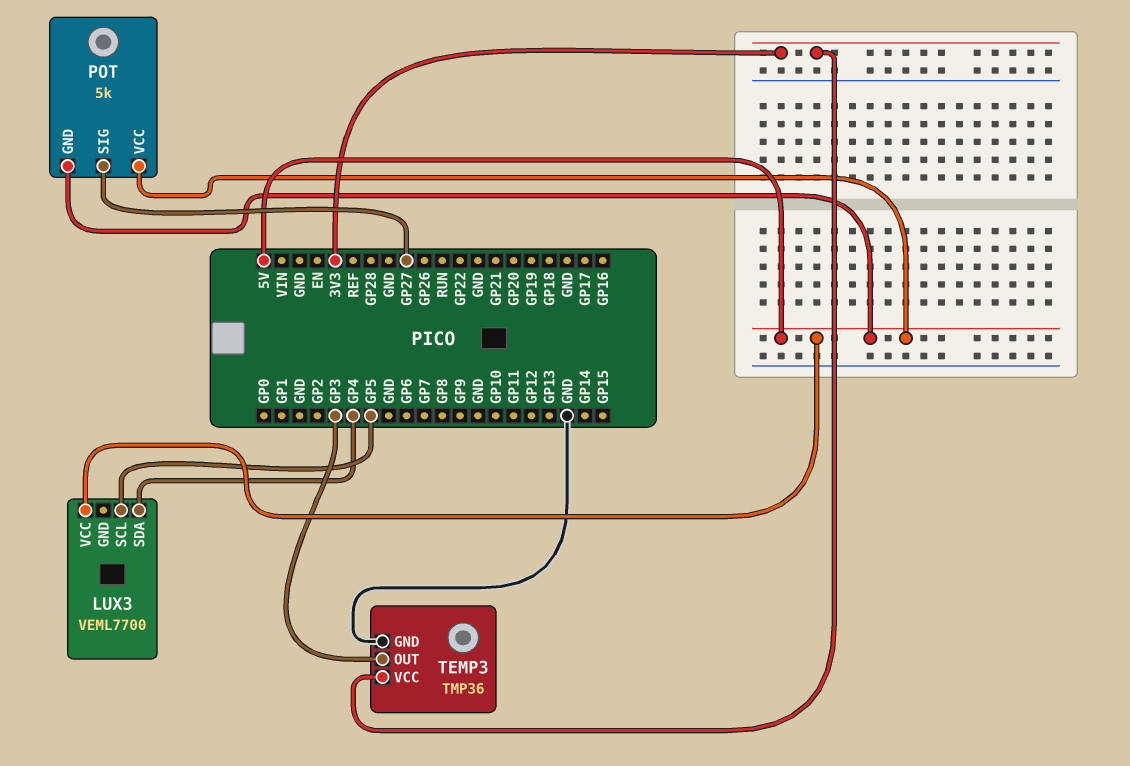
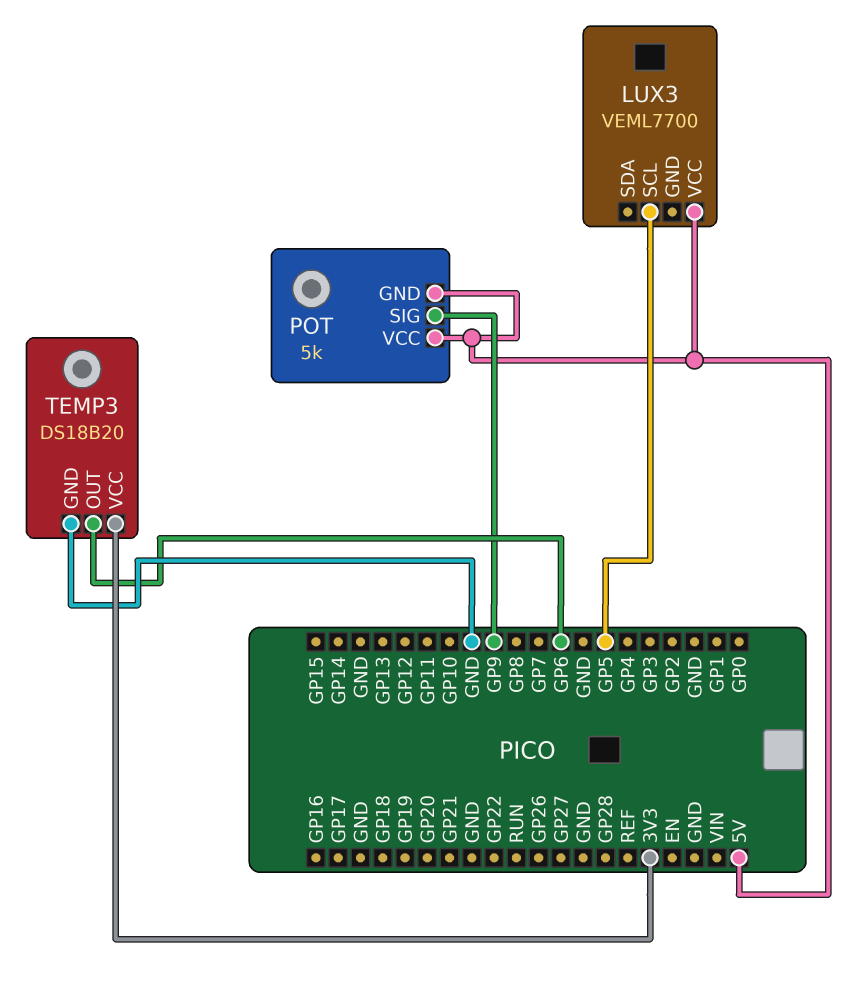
LUX3 pin SDA: GP4 -> none
POT pin SIG: GP27 -> GP9
TEMP3: TMP36 -> DS18B20
TEMP3 pin OUT: GP3 -> GP6

